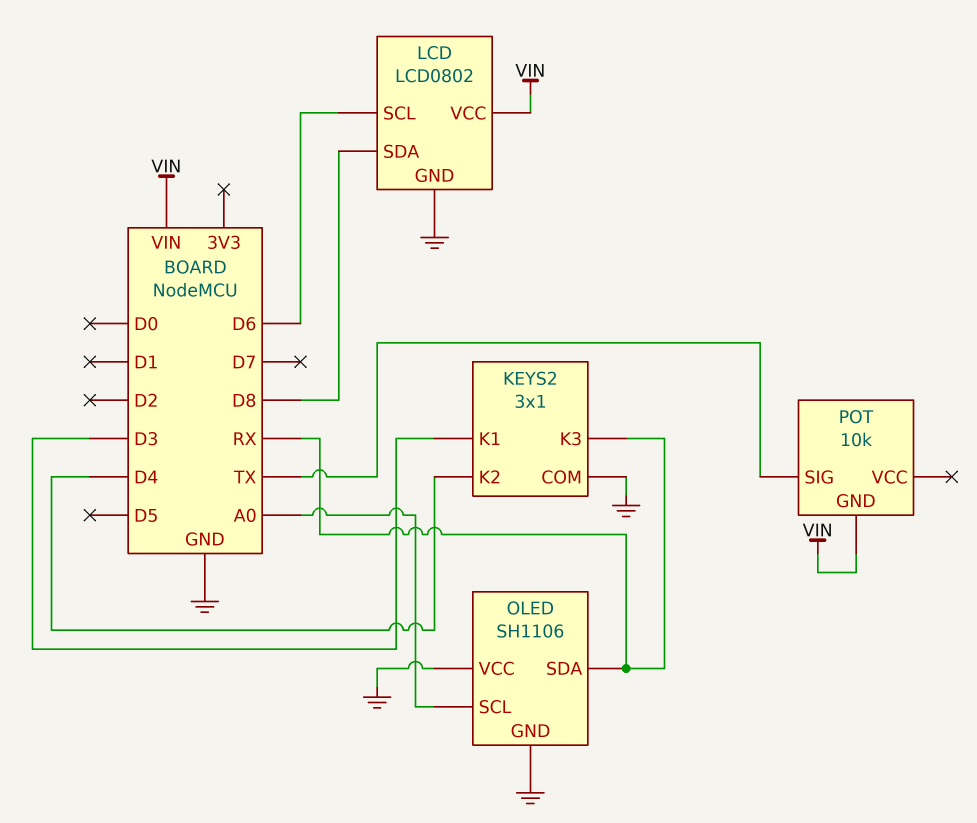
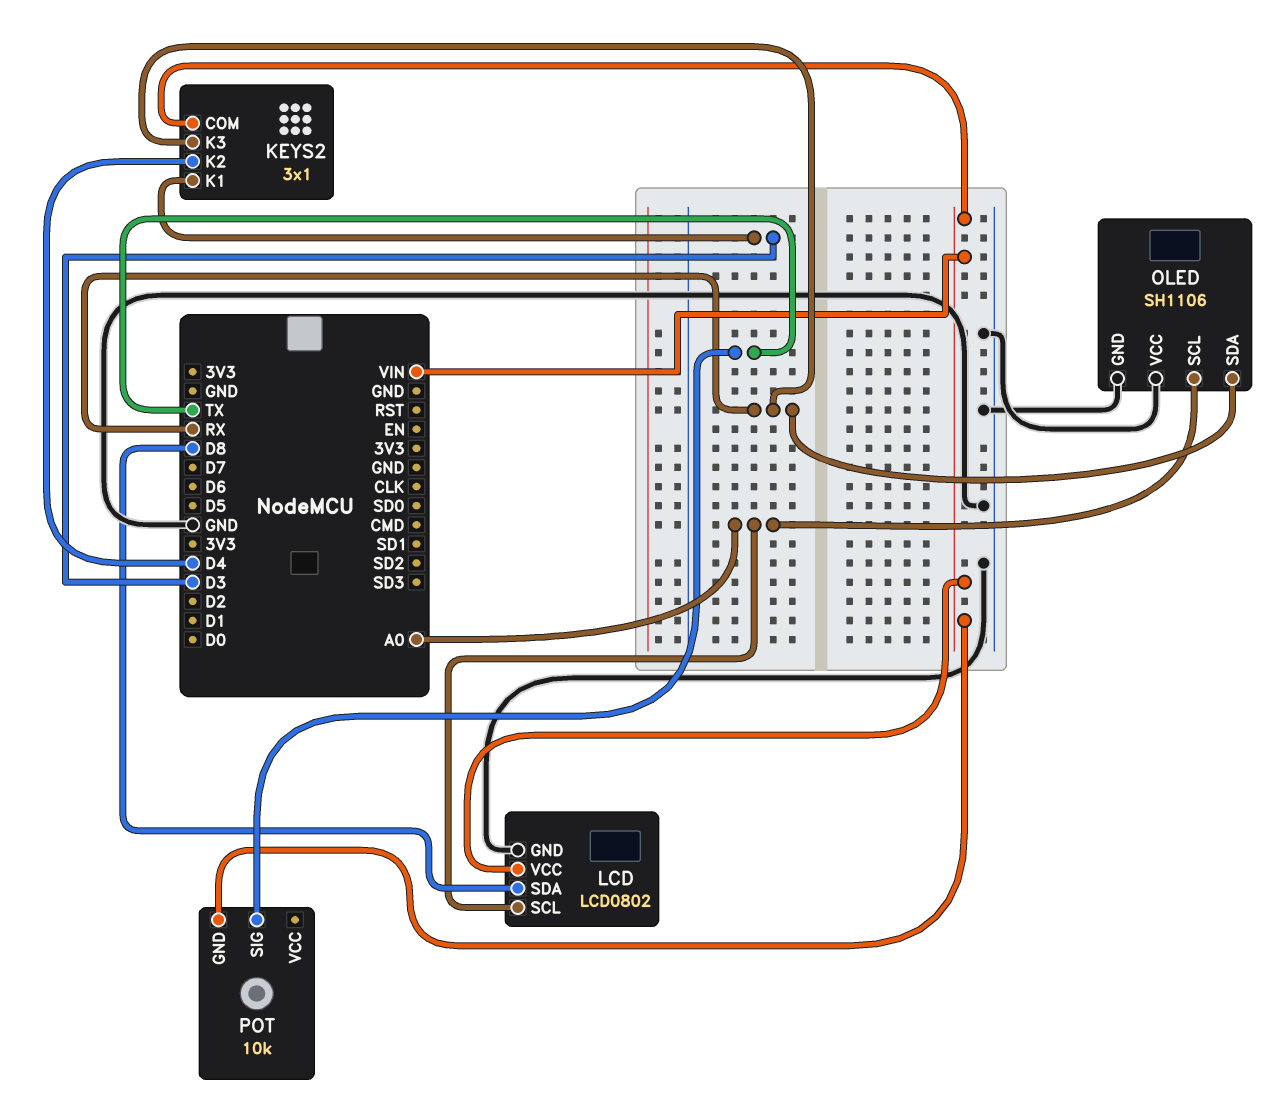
KEYS2 pin COM: GND -> VIN
LCD pin SCL: D6 -> A0

